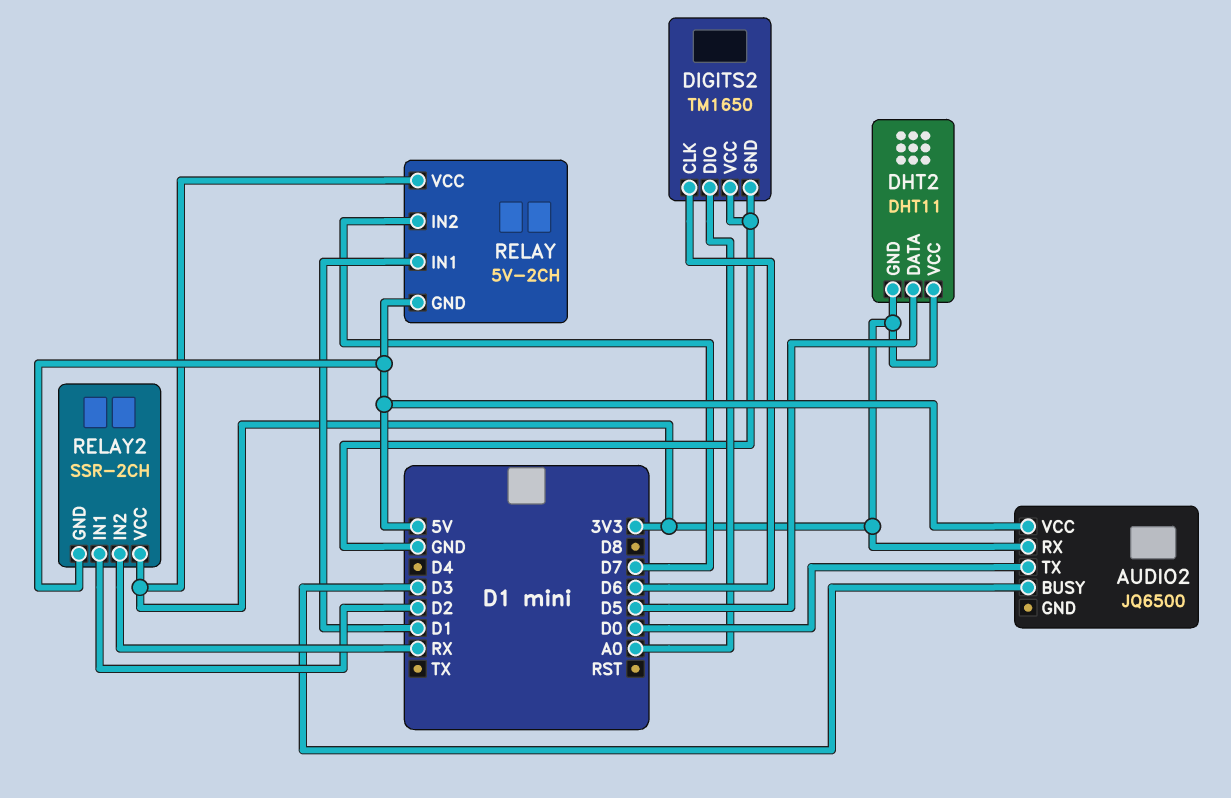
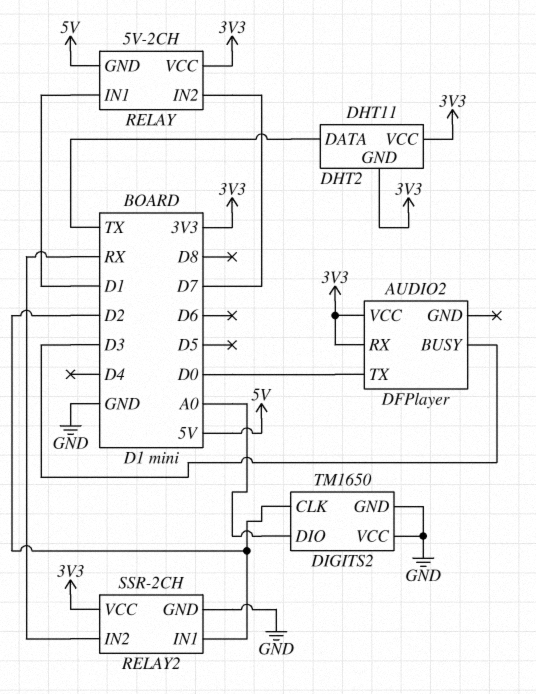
AUDIO2: JQ6500 -> DFPlayer
AUDIO2 pin VCC: 5V -> 3V3
DHT2 pin DATA: D5 -> TX
DIGITS2 pin CLK: D6 -> D2
RELAY2 pin GND: 5V -> GND

